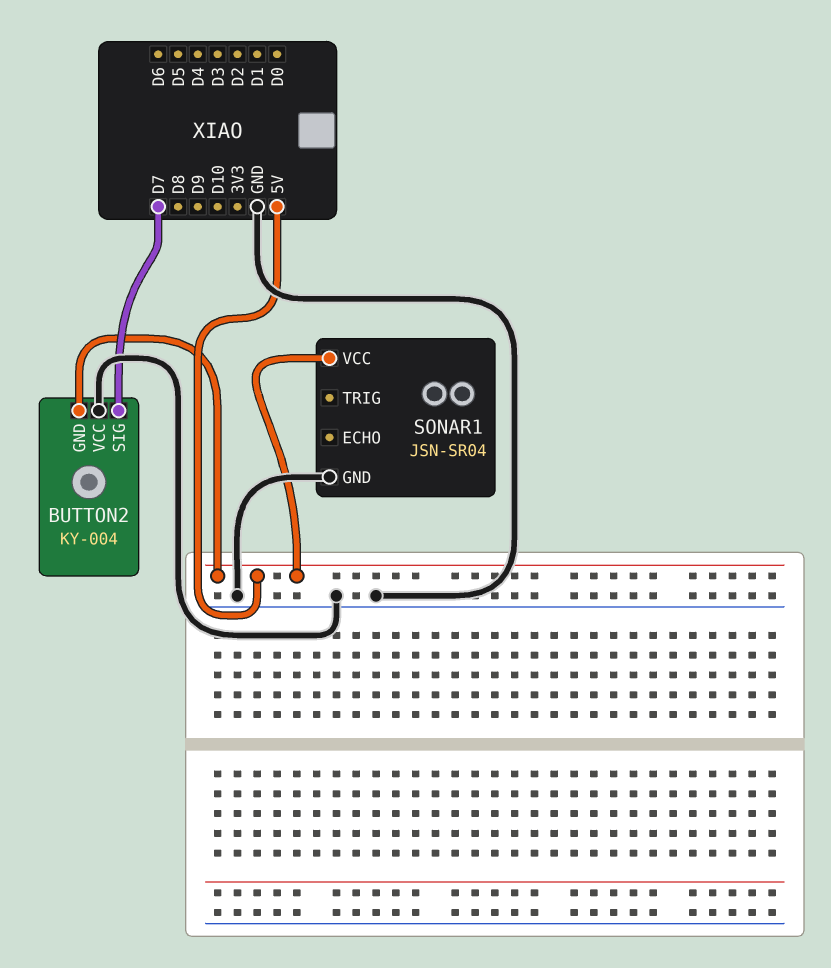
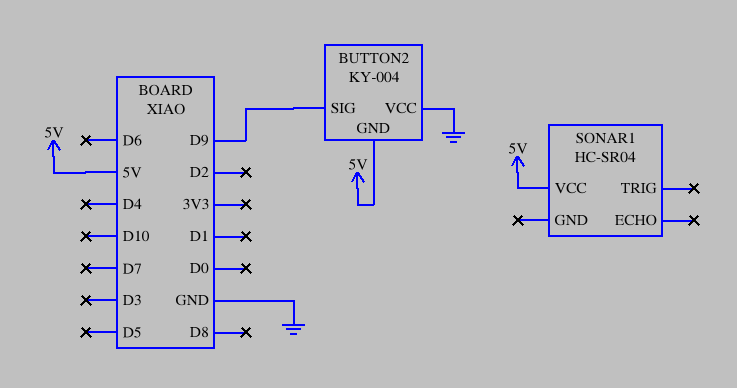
BUTTON2 pin SIG: D7 -> D9
SONAR1: JSN-SR04 -> HC-SR04
SONAR1 pin GND: GND -> none

